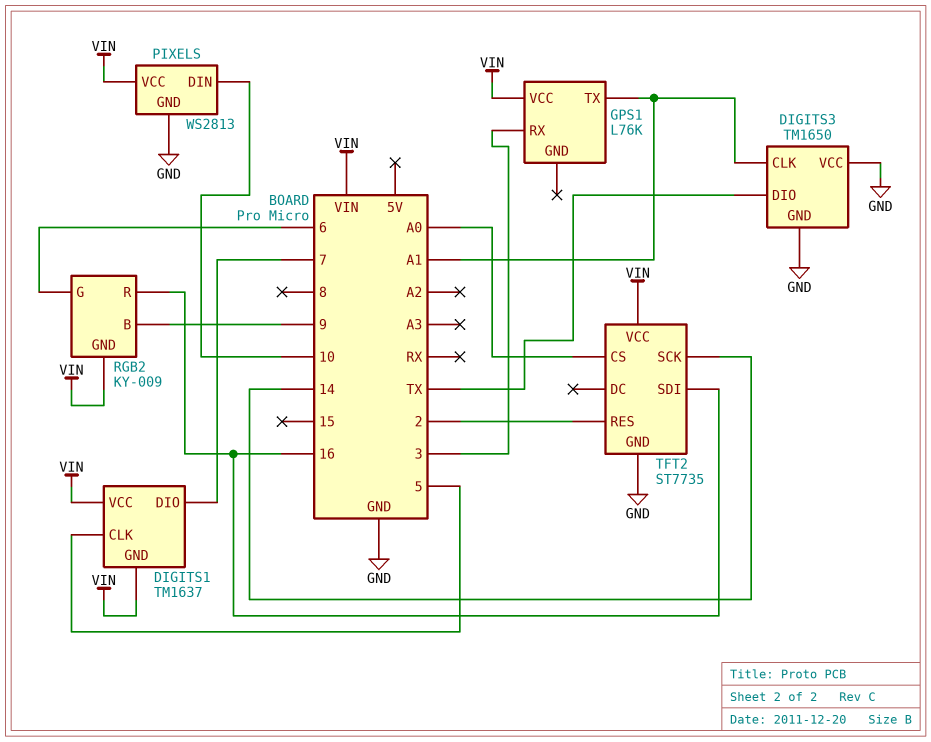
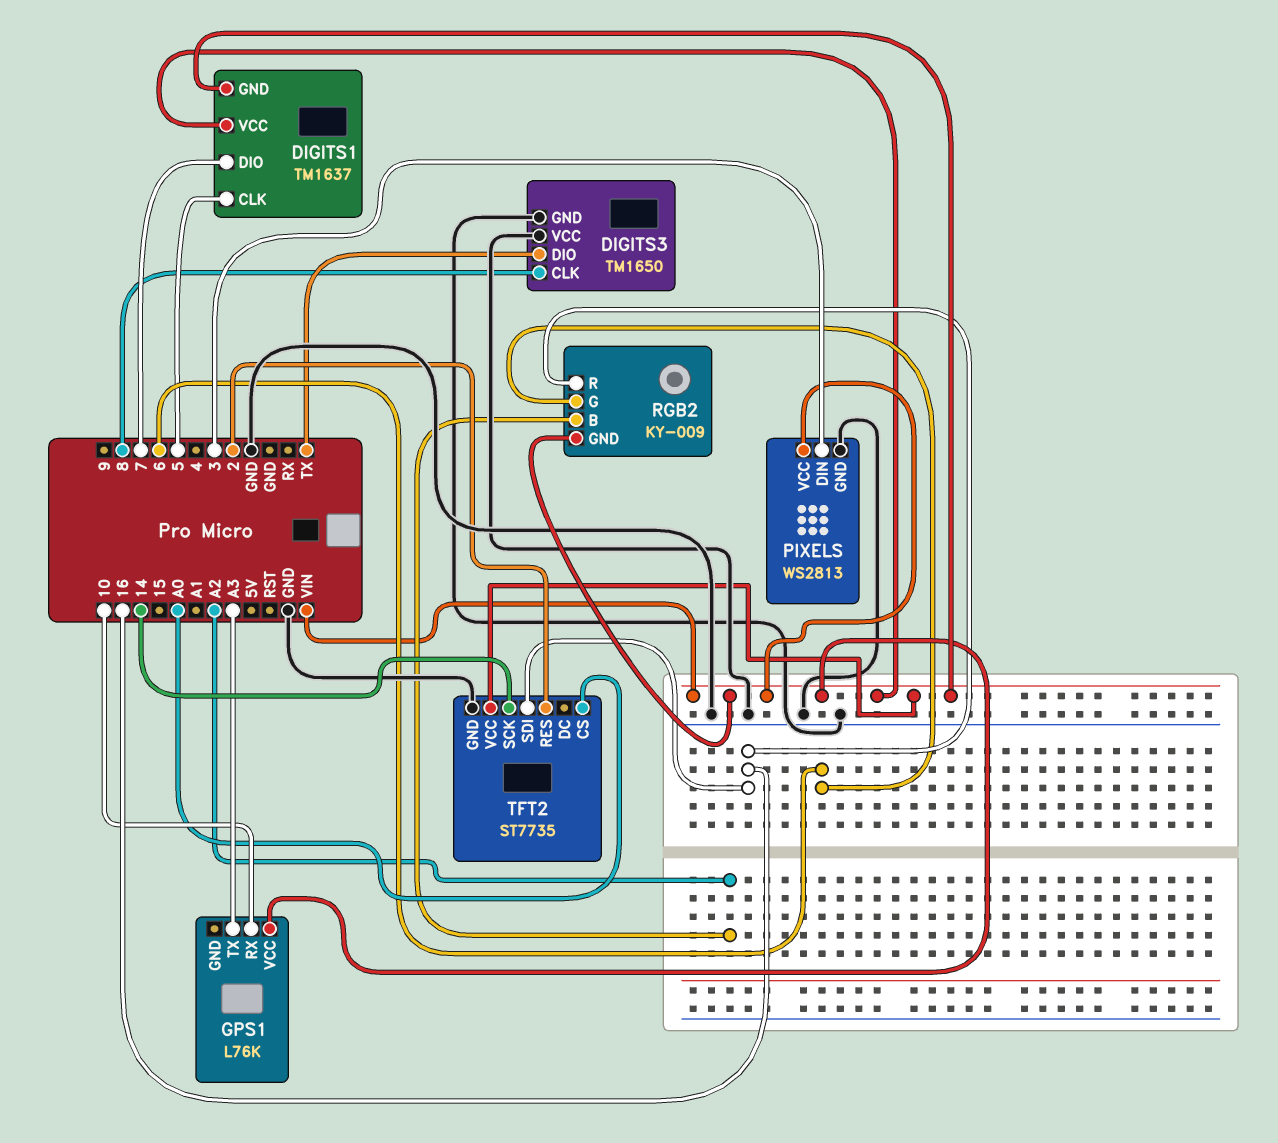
DIGITS3 pin CLK: A1 -> 8
GPS1 pin RX: 3 -> 10
GPS1 pin TX: A1 -> A3
PIXELS pin DIN: 10 -> 3
RGB2 pin B: 9 -> A2

